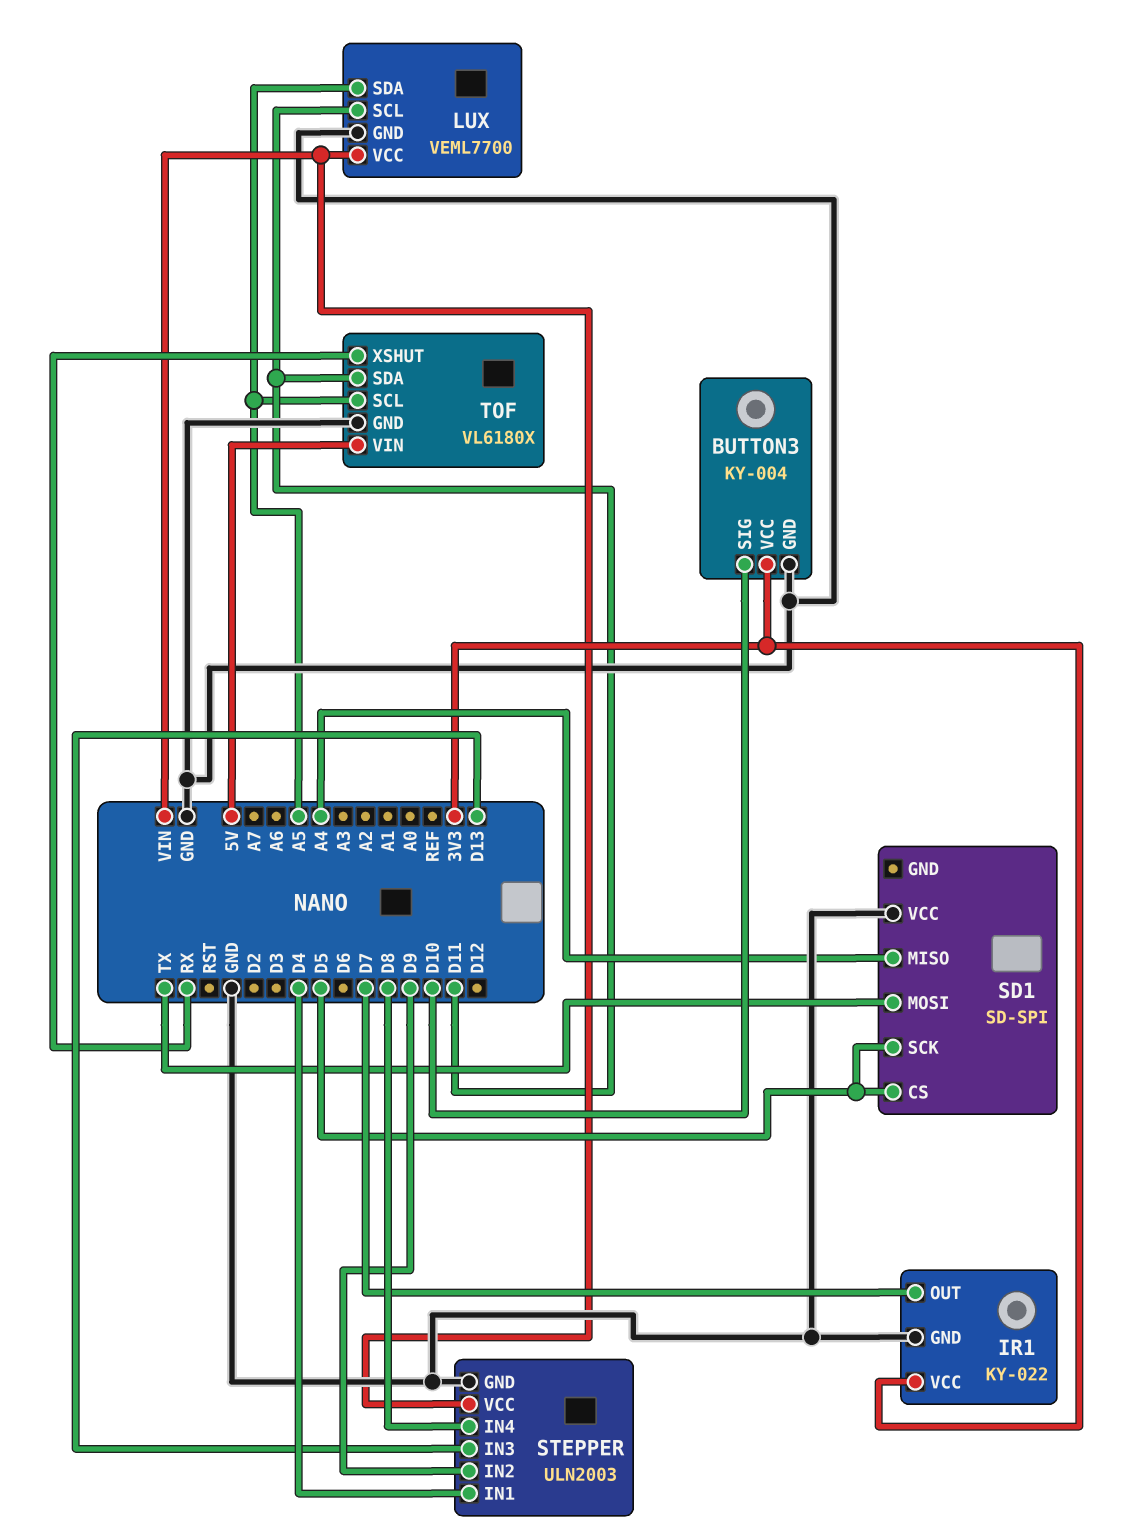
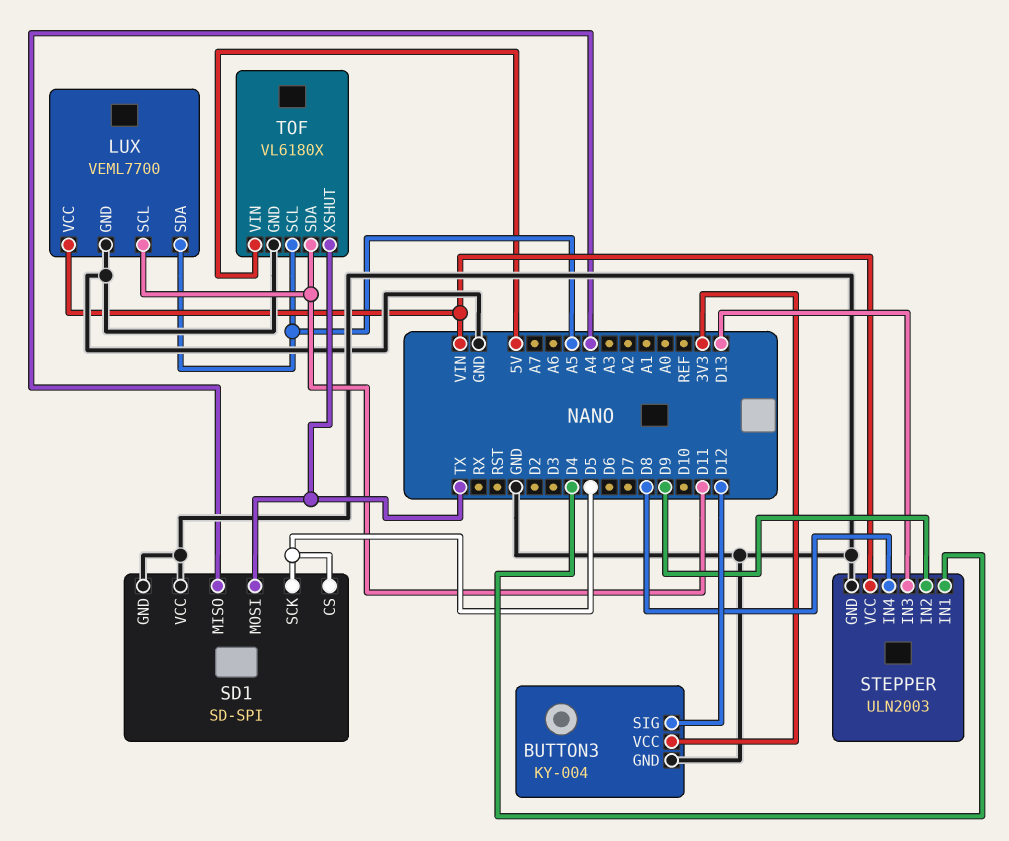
BUTTON3 pin SIG: D10 -> D12
IR1: KY-022 -> none
IR1 pin GND: GND -> none
IR1 pin OUT: D7 -> none
IR1 pin VCC: 3V3 -> none
SD1 pin GND: none -> GND
TOF pin XSHUT: RX -> TX

